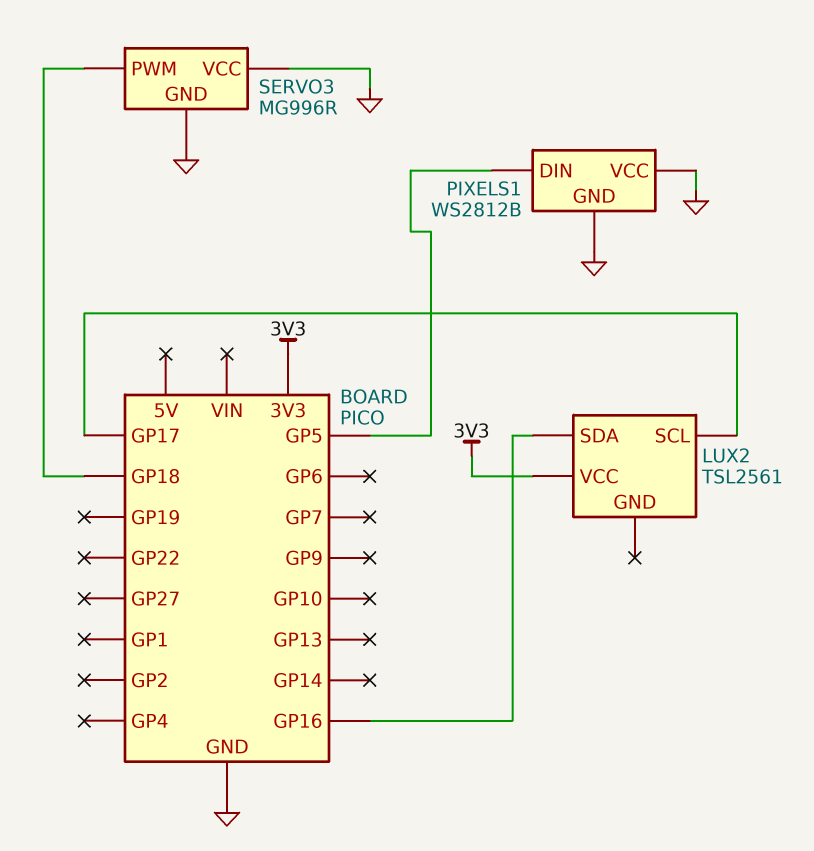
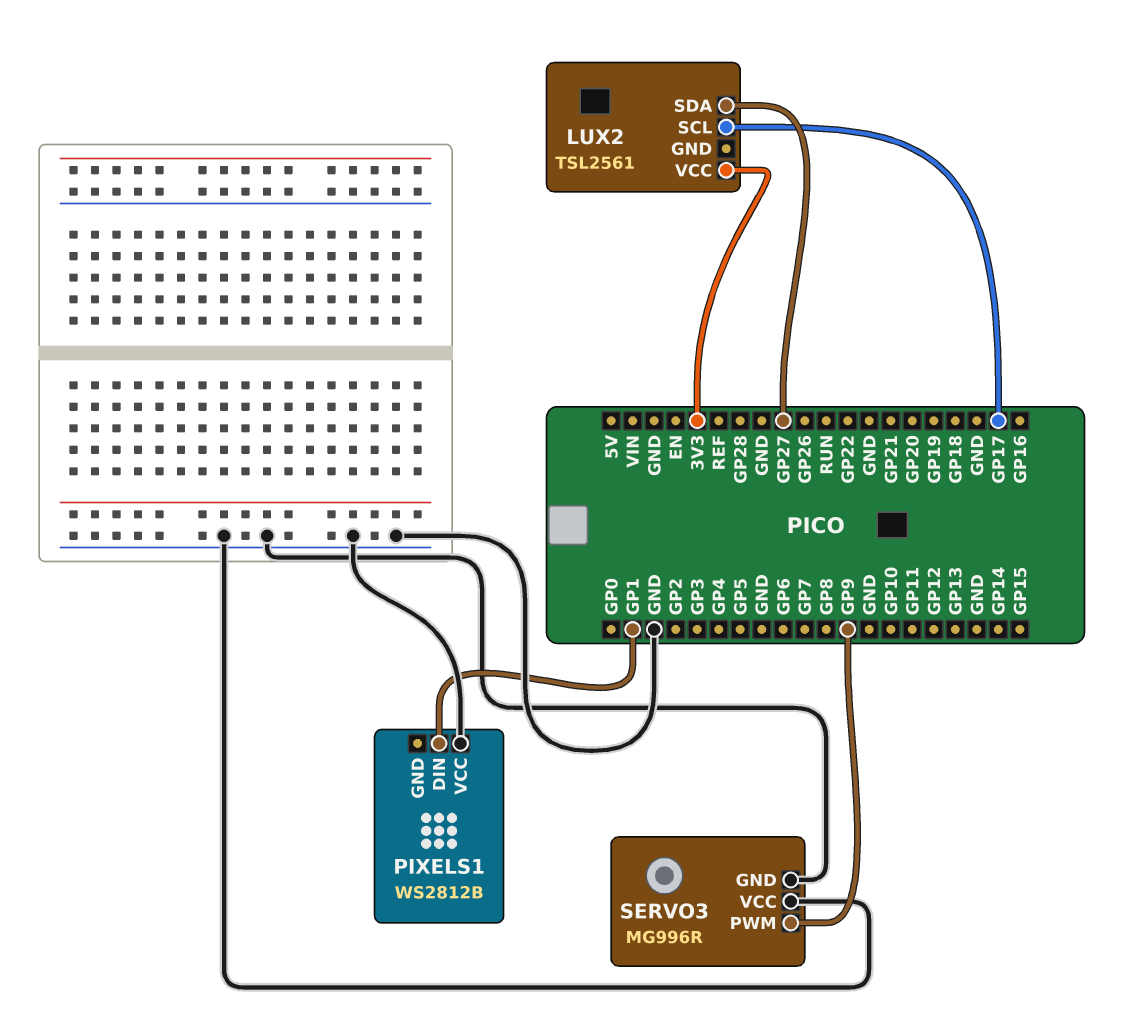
LUX2 pin SDA: GP16 -> GP27
PIXELS1 pin DIN: GP5 -> GP1
PIXELS1 pin GND: GND -> none
SERVO3 pin PWM: GP18 -> GP9

